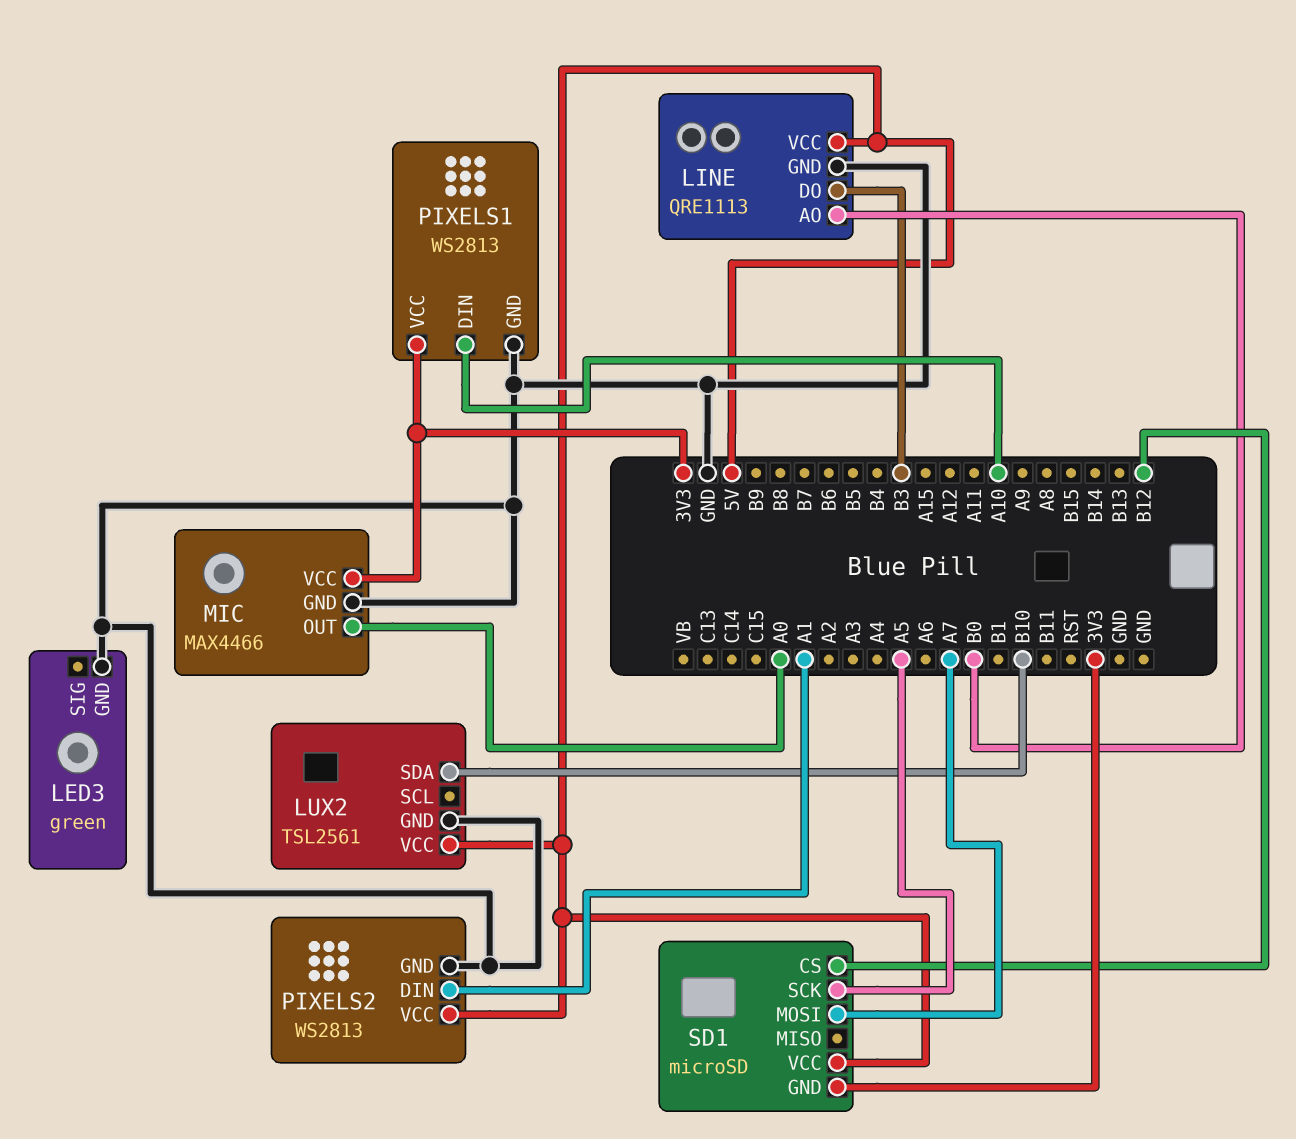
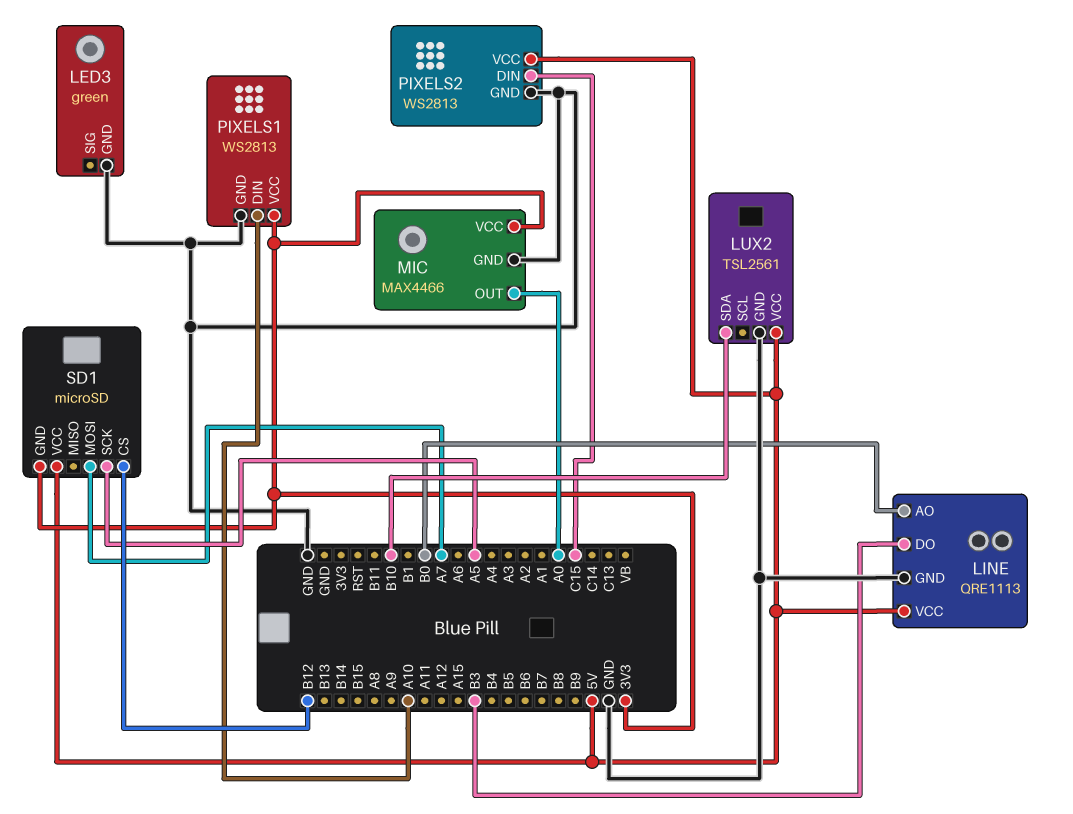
PIXELS2 pin DIN: A1 -> C15

